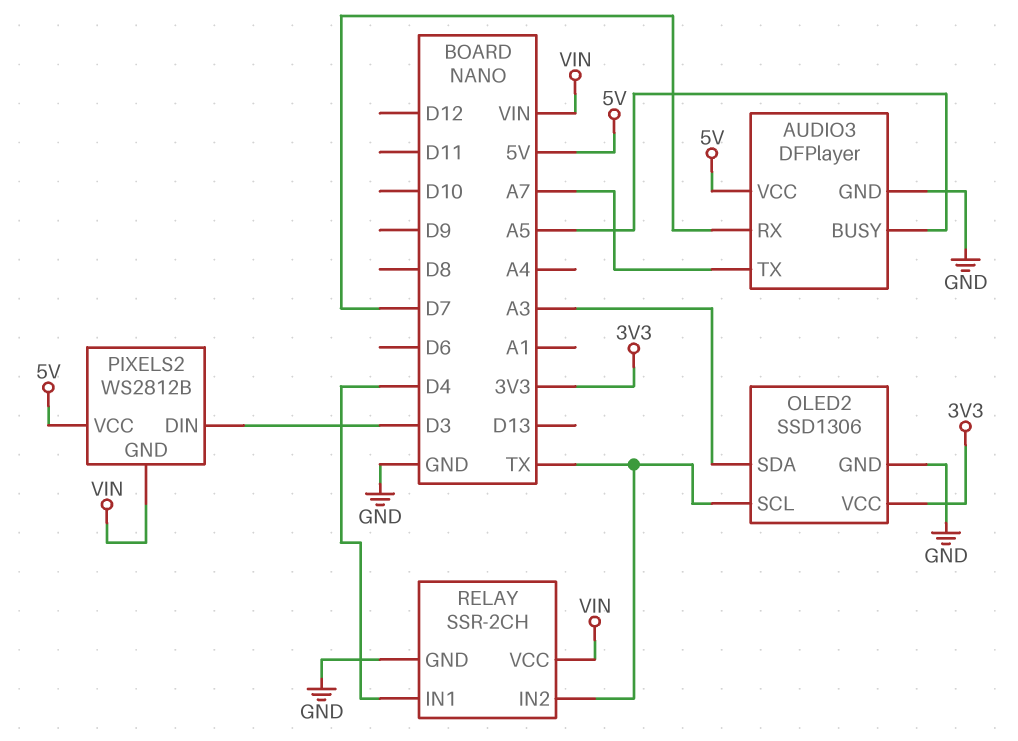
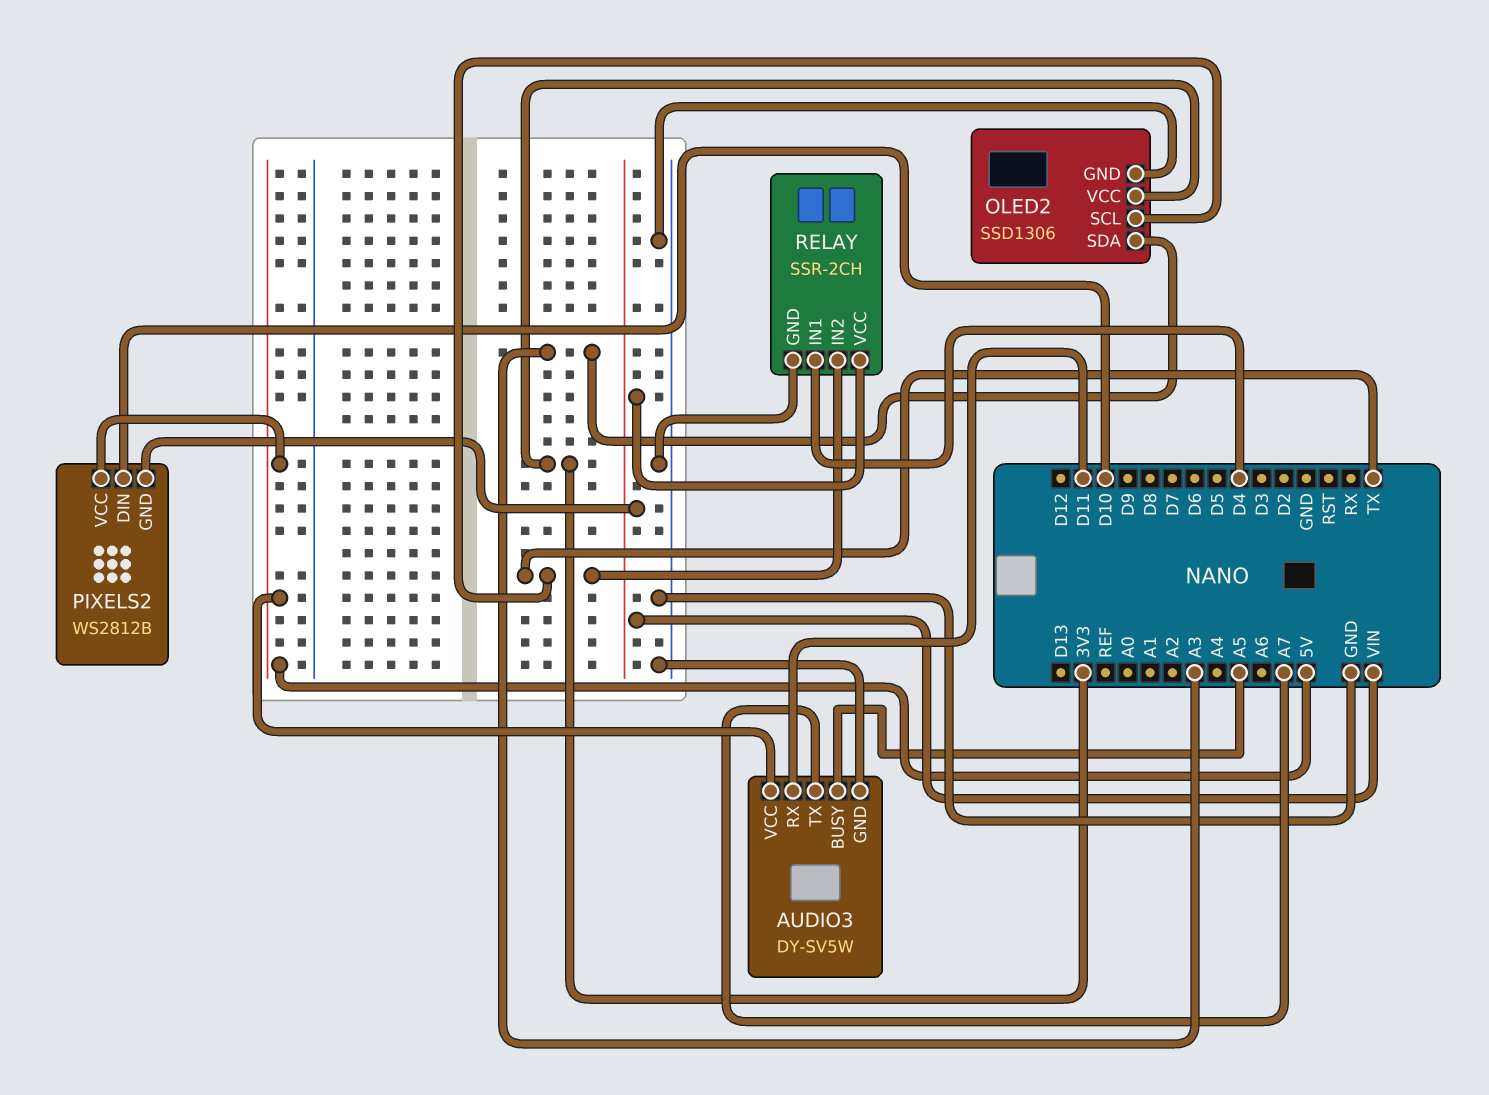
AUDIO3: DFPlayer -> DY-SV5W
AUDIO3 pin RX: D7 -> D11
PIXELS2 pin DIN: D3 -> D10

